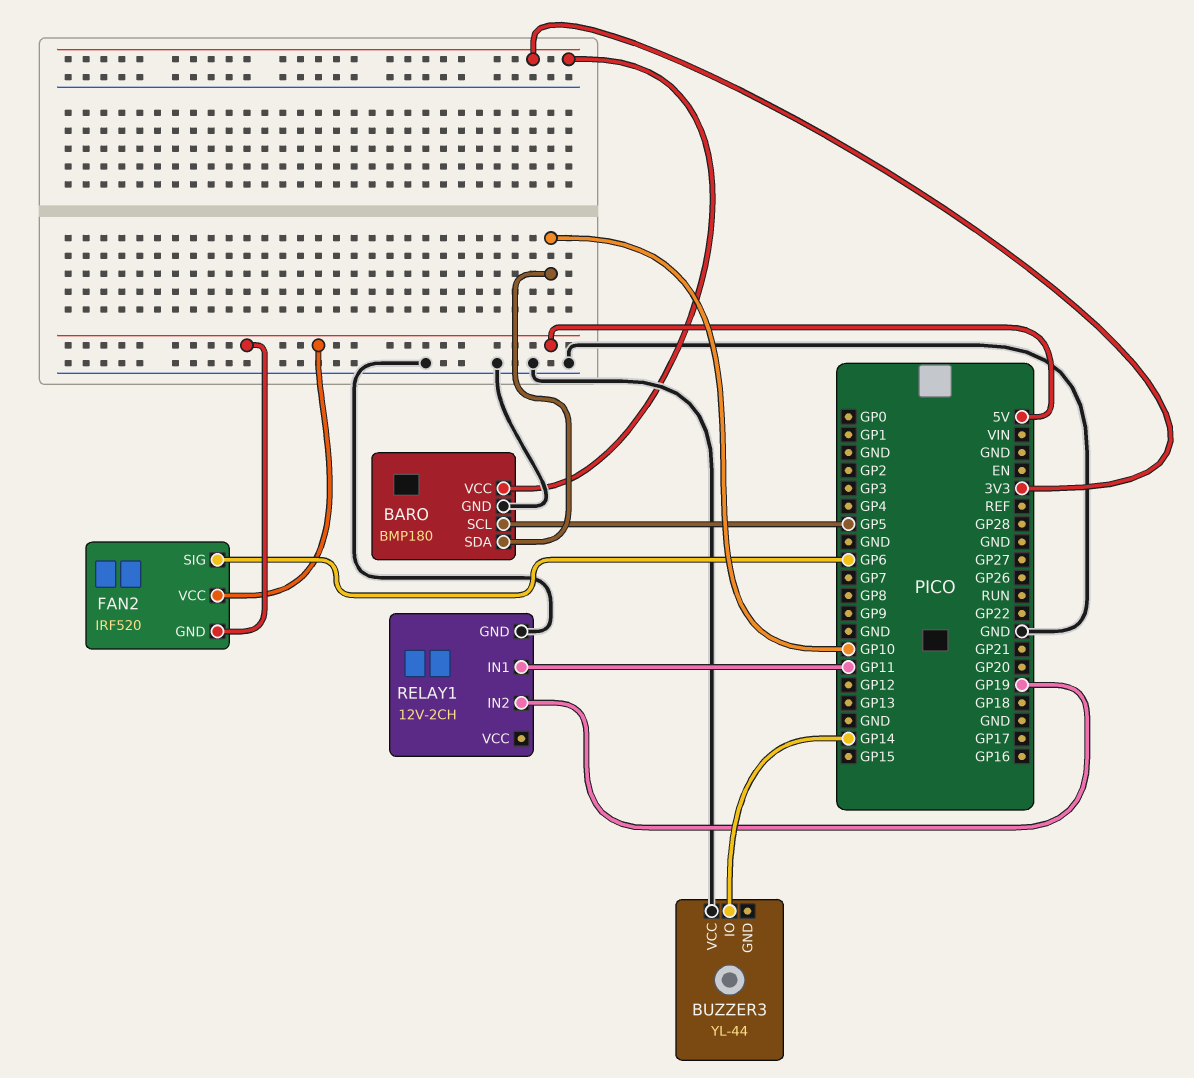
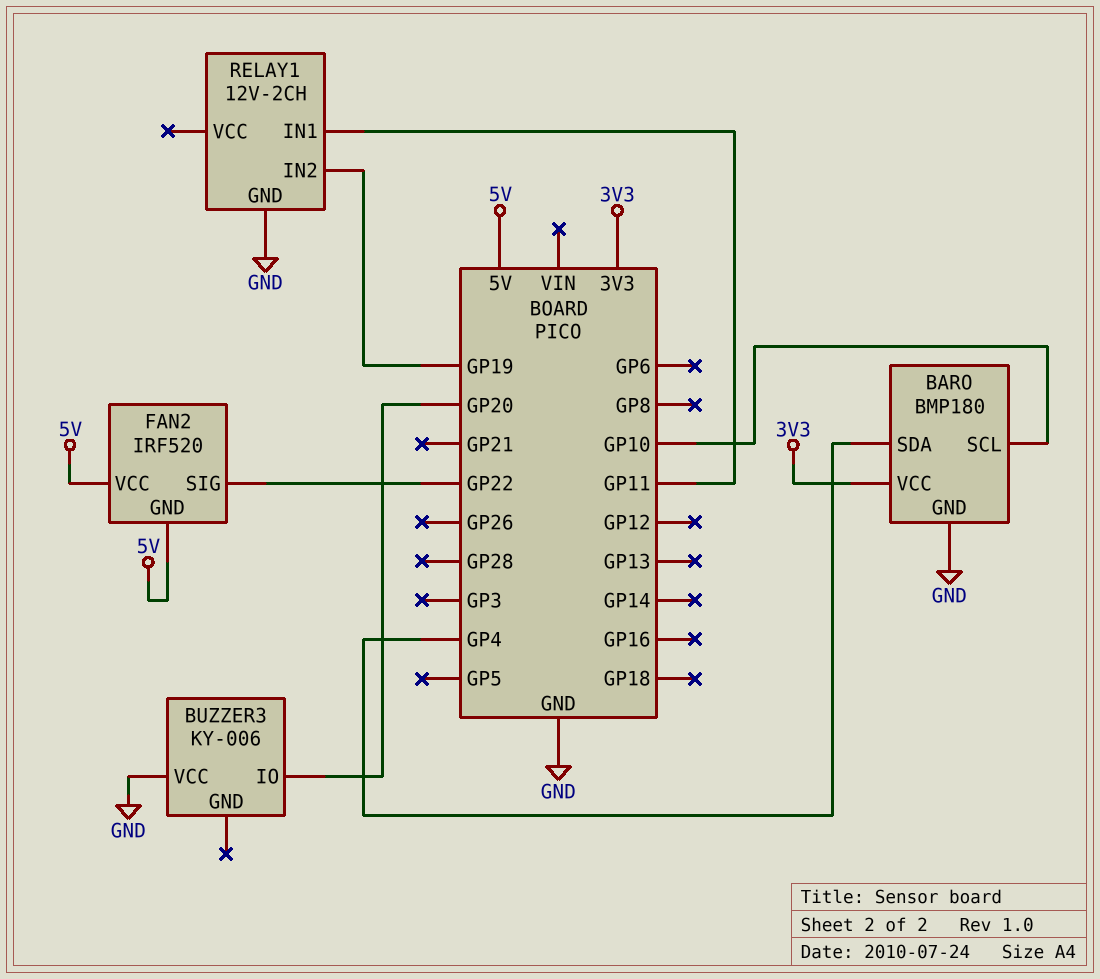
BARO pin SCL: GP5 -> GP10
BARO pin SDA: GP10 -> GP4
BUZZER3: YL-44 -> KY-006
BUZZER3 pin IO: GP14 -> GP20
FAN2 pin SIG: GP6 -> GP22

